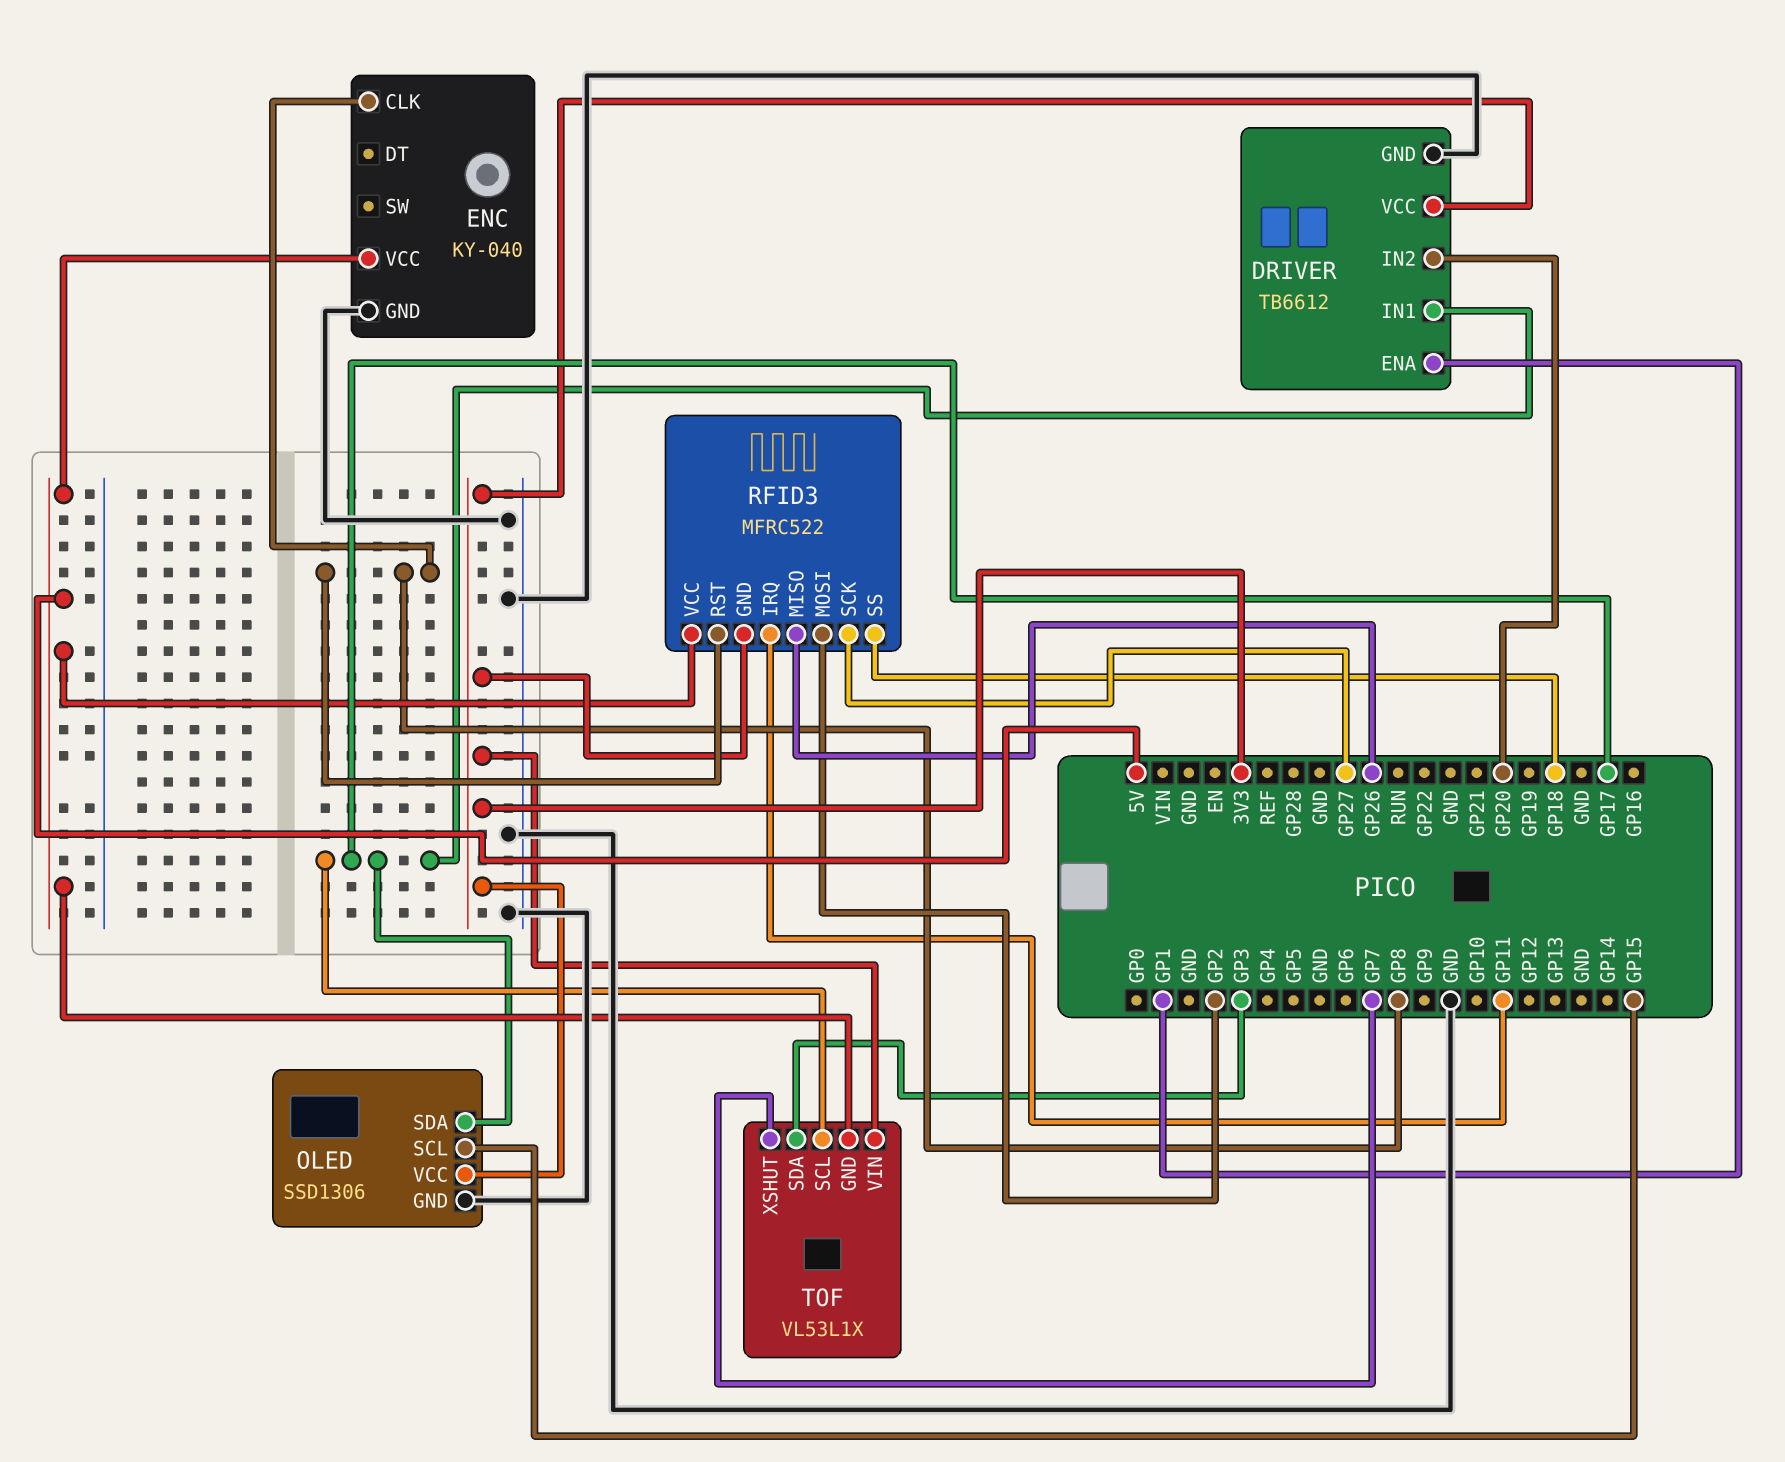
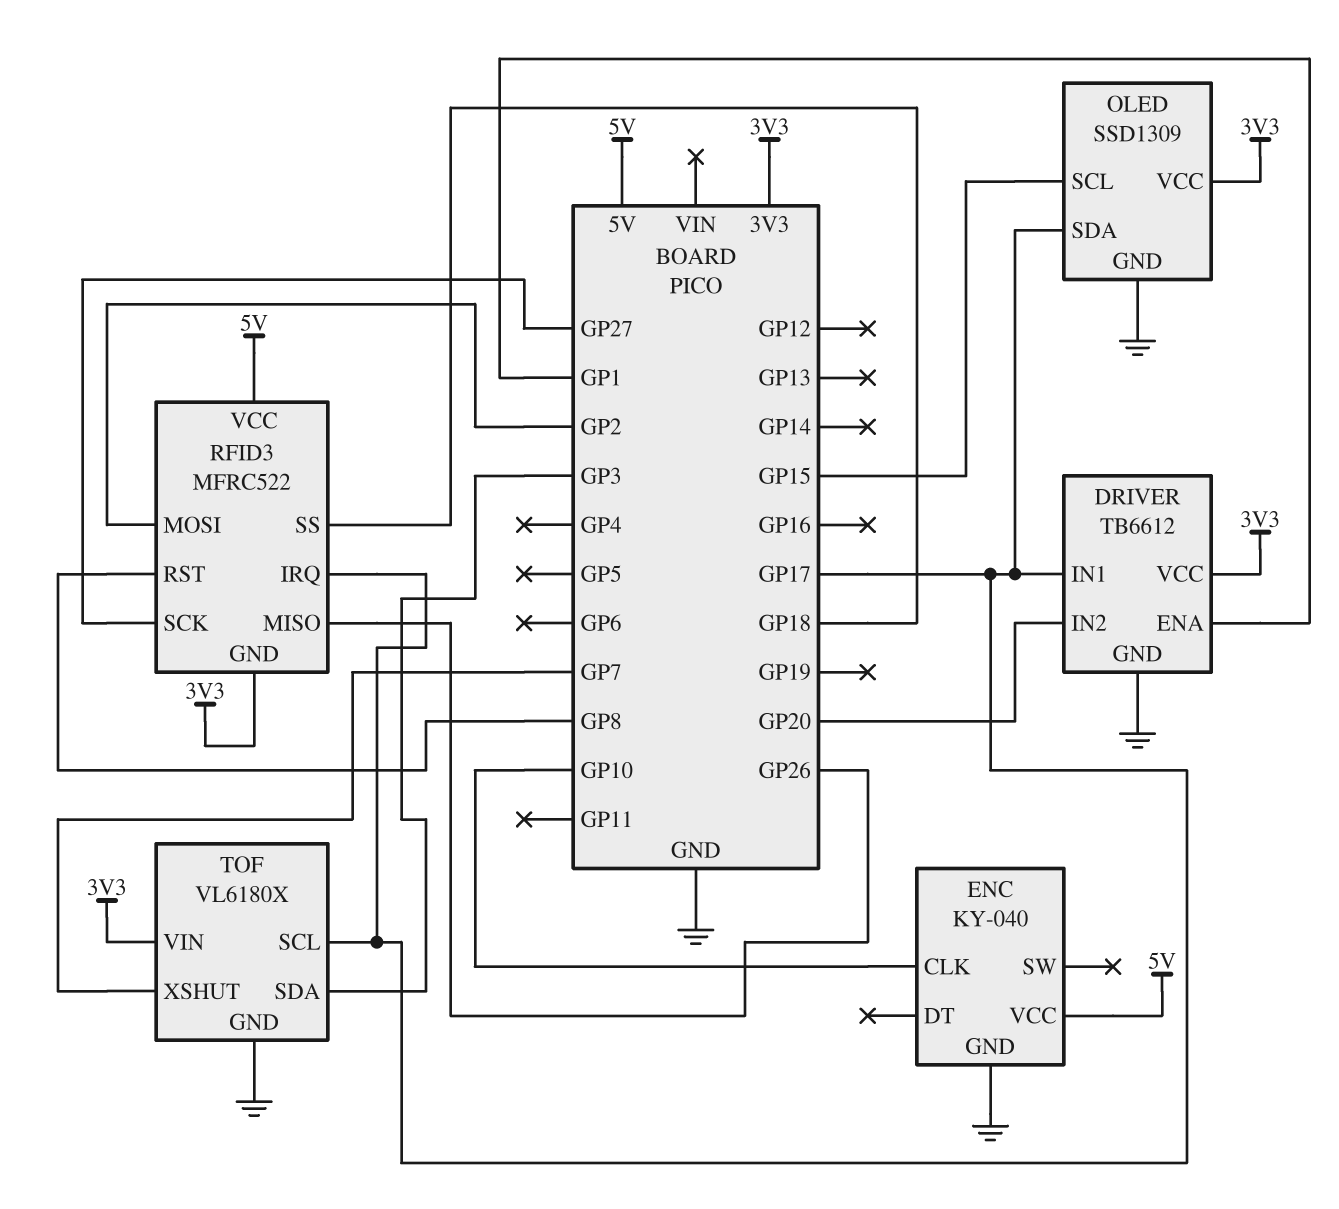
ENC pin CLK: GP8 -> GP10
OLED: SSD1306 -> SSD1309
RFID3 pin IRQ: GP11 -> GP17
TOF: VL53L1X -> VL6180X
TOF pin GND: 5V -> GND

